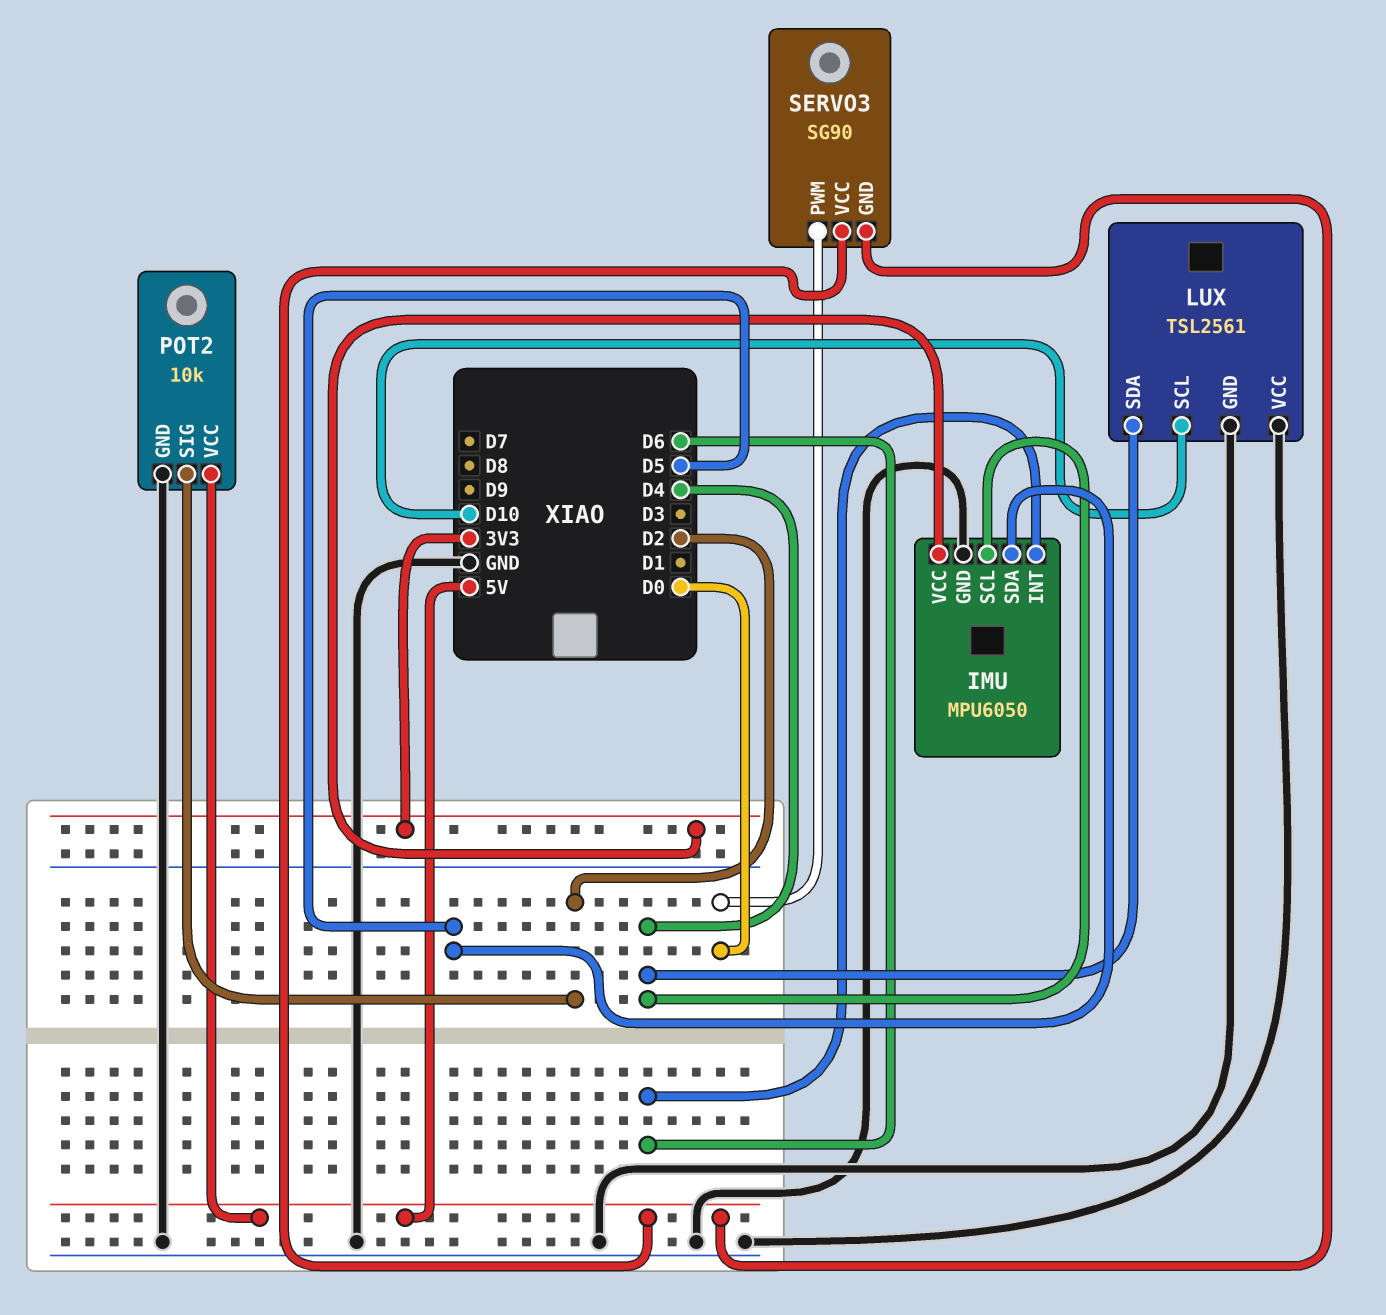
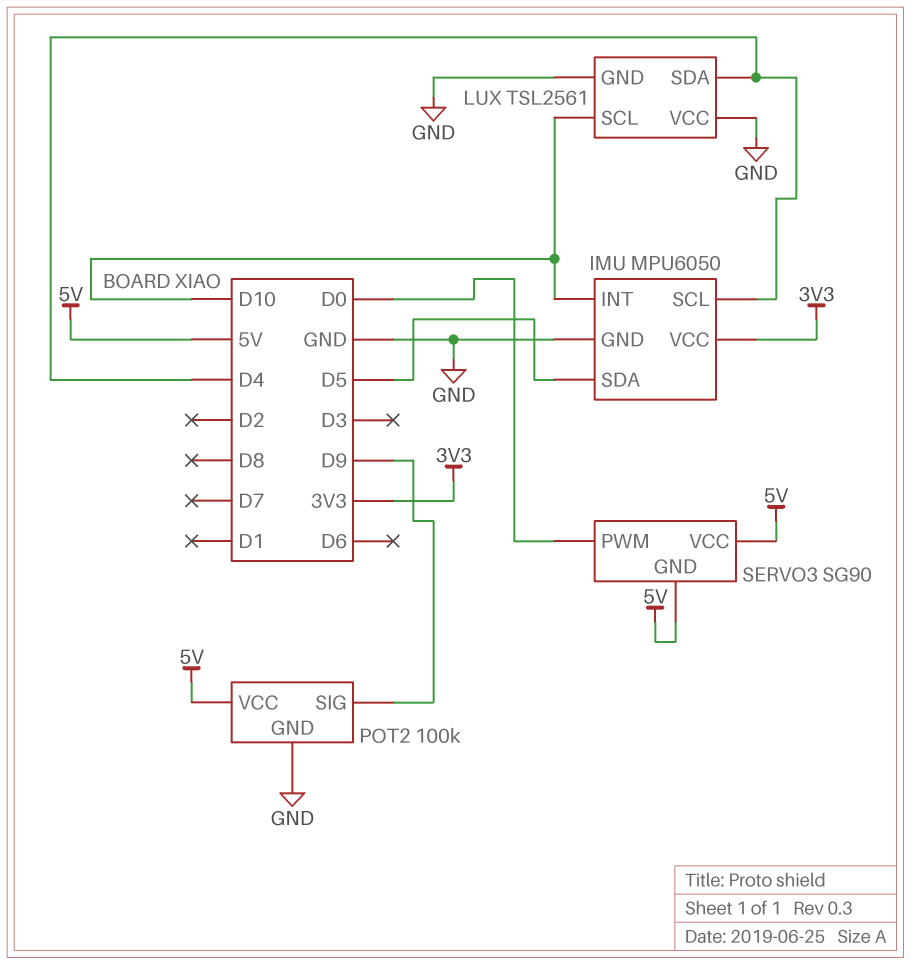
IMU pin INT: D6 -> D10
POT2: 10k -> 100k
POT2 pin SIG: D2 -> D9

